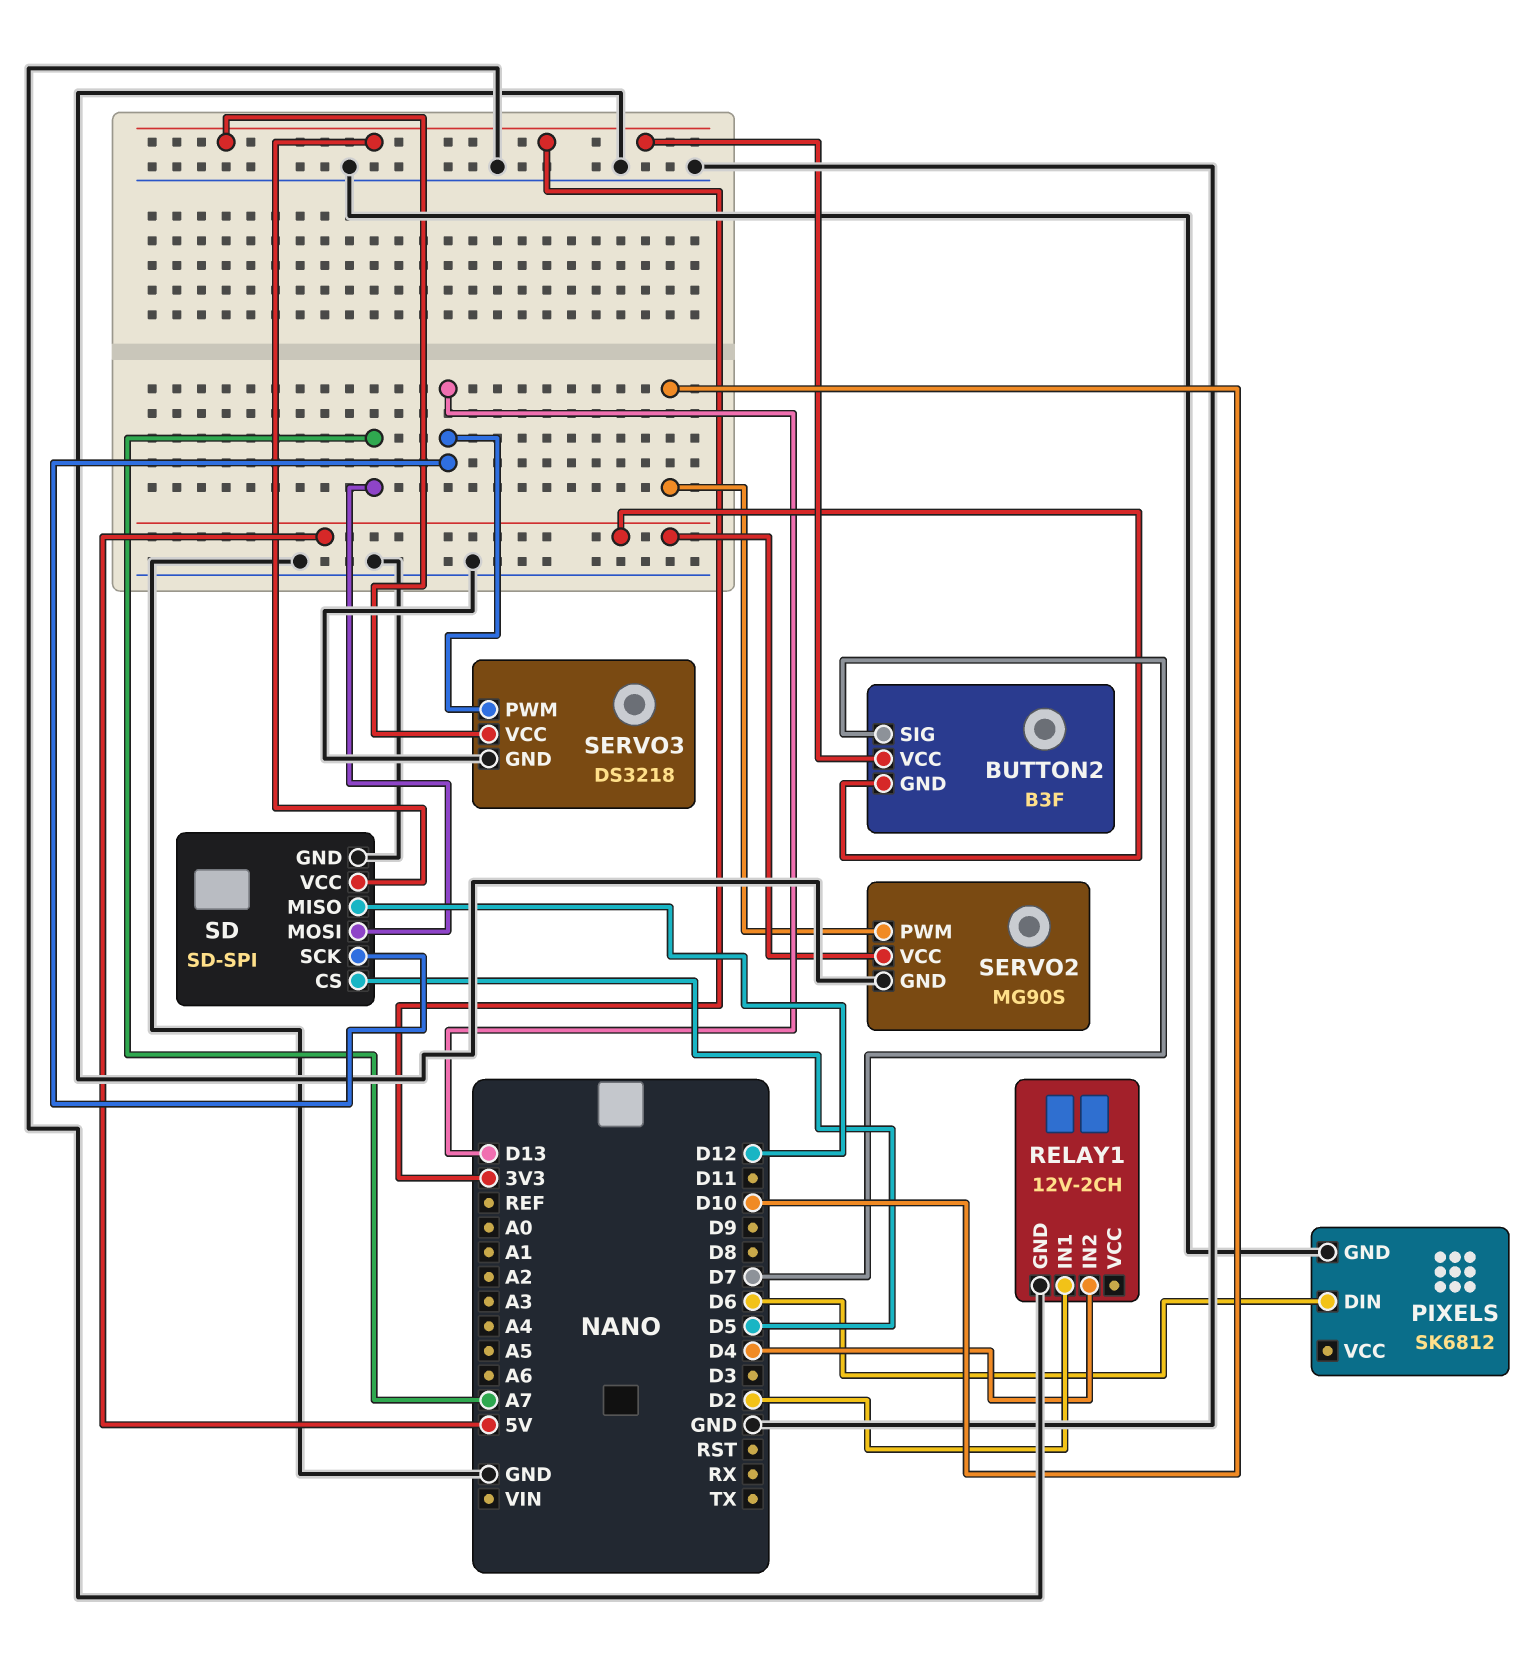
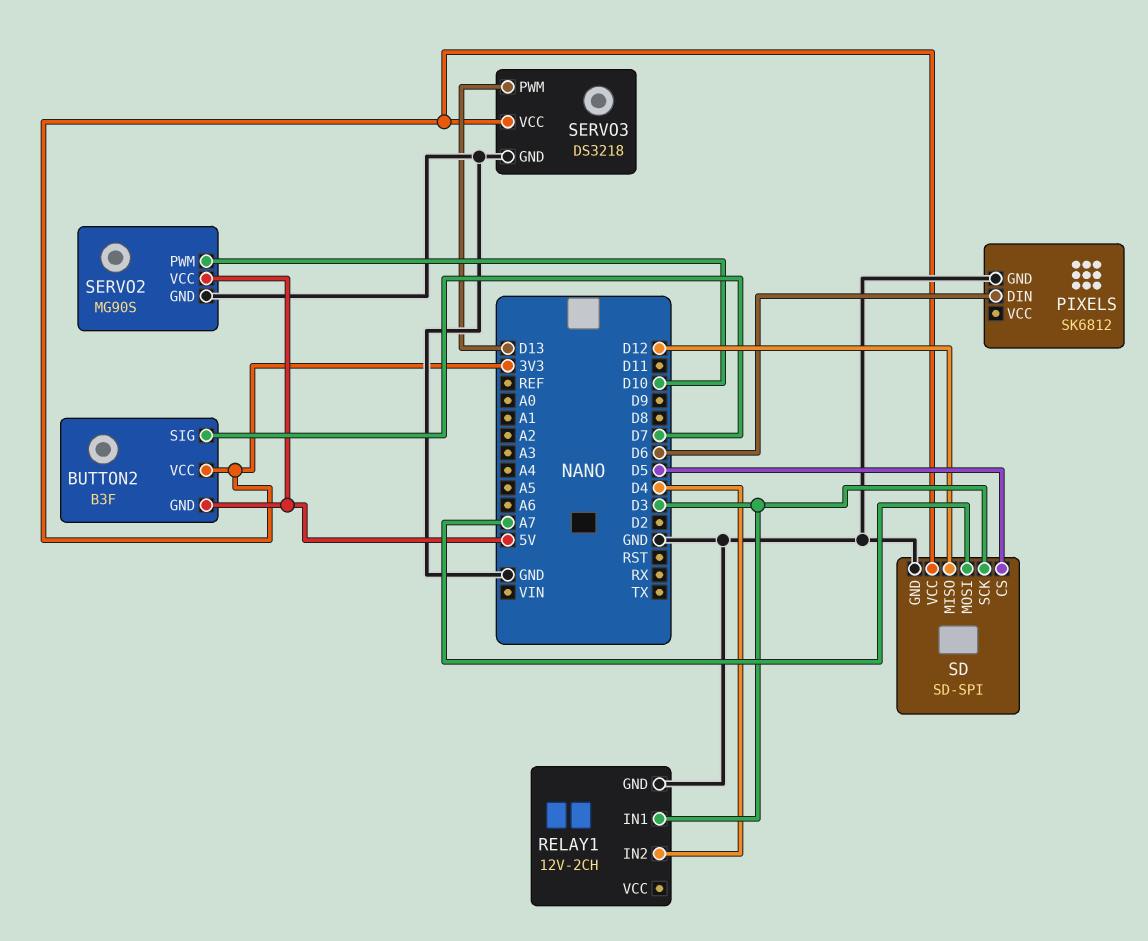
RELAY1 pin IN1: D2 -> D3
SD pin SCK: D13 -> D3

